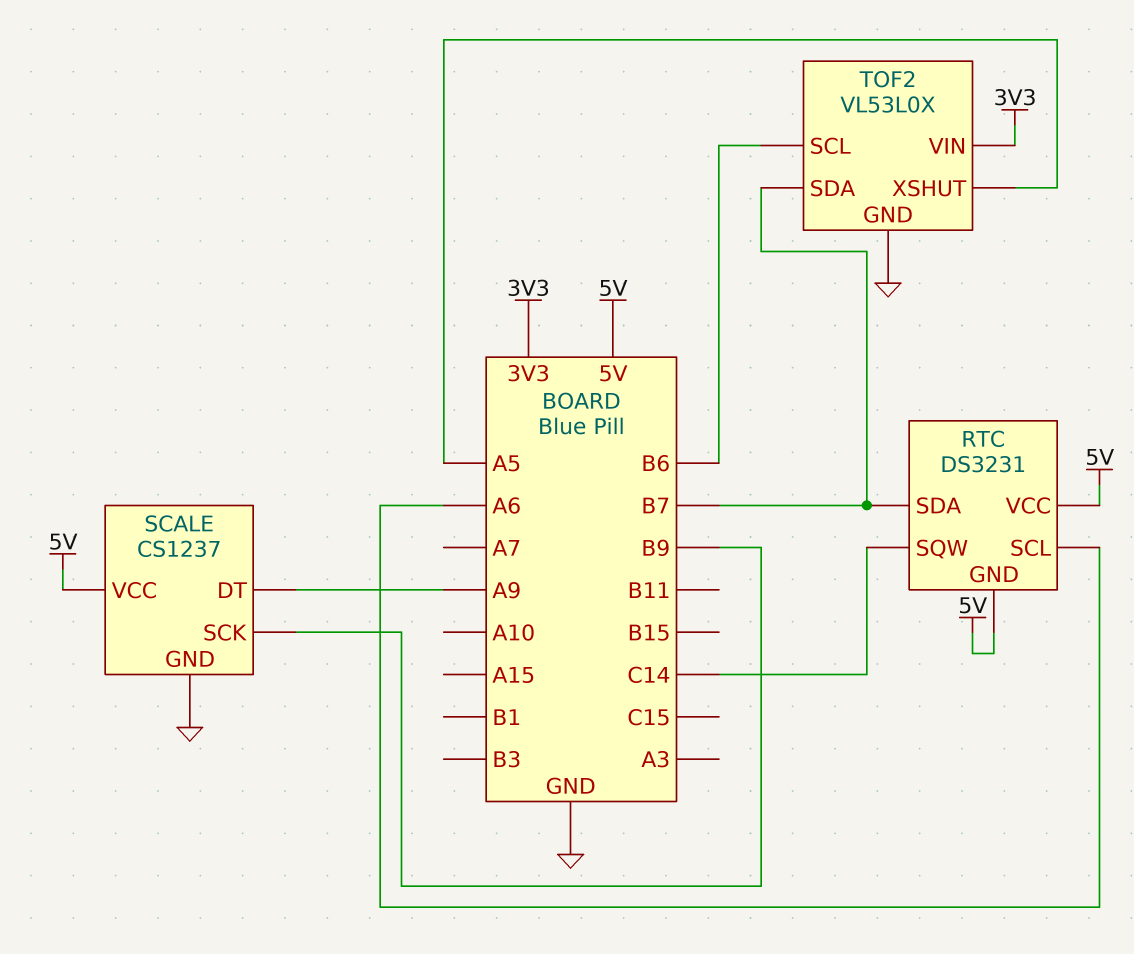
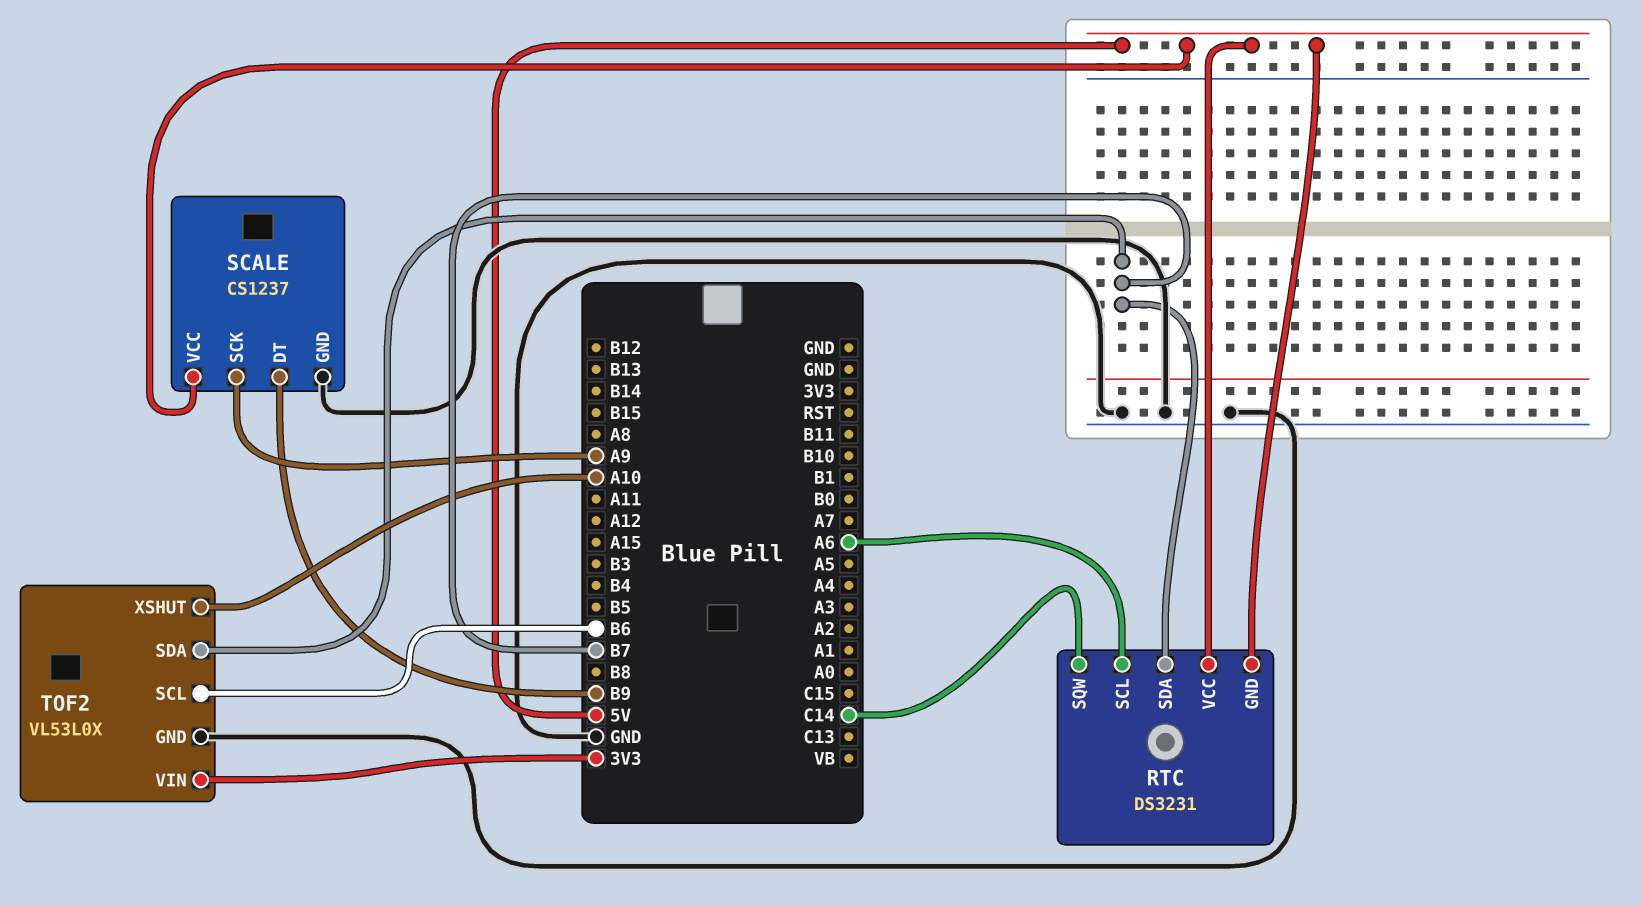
SCALE pin DT: A9 -> B9
SCALE pin SCK: B9 -> A9
TOF2 pin XSHUT: A5 -> A10

